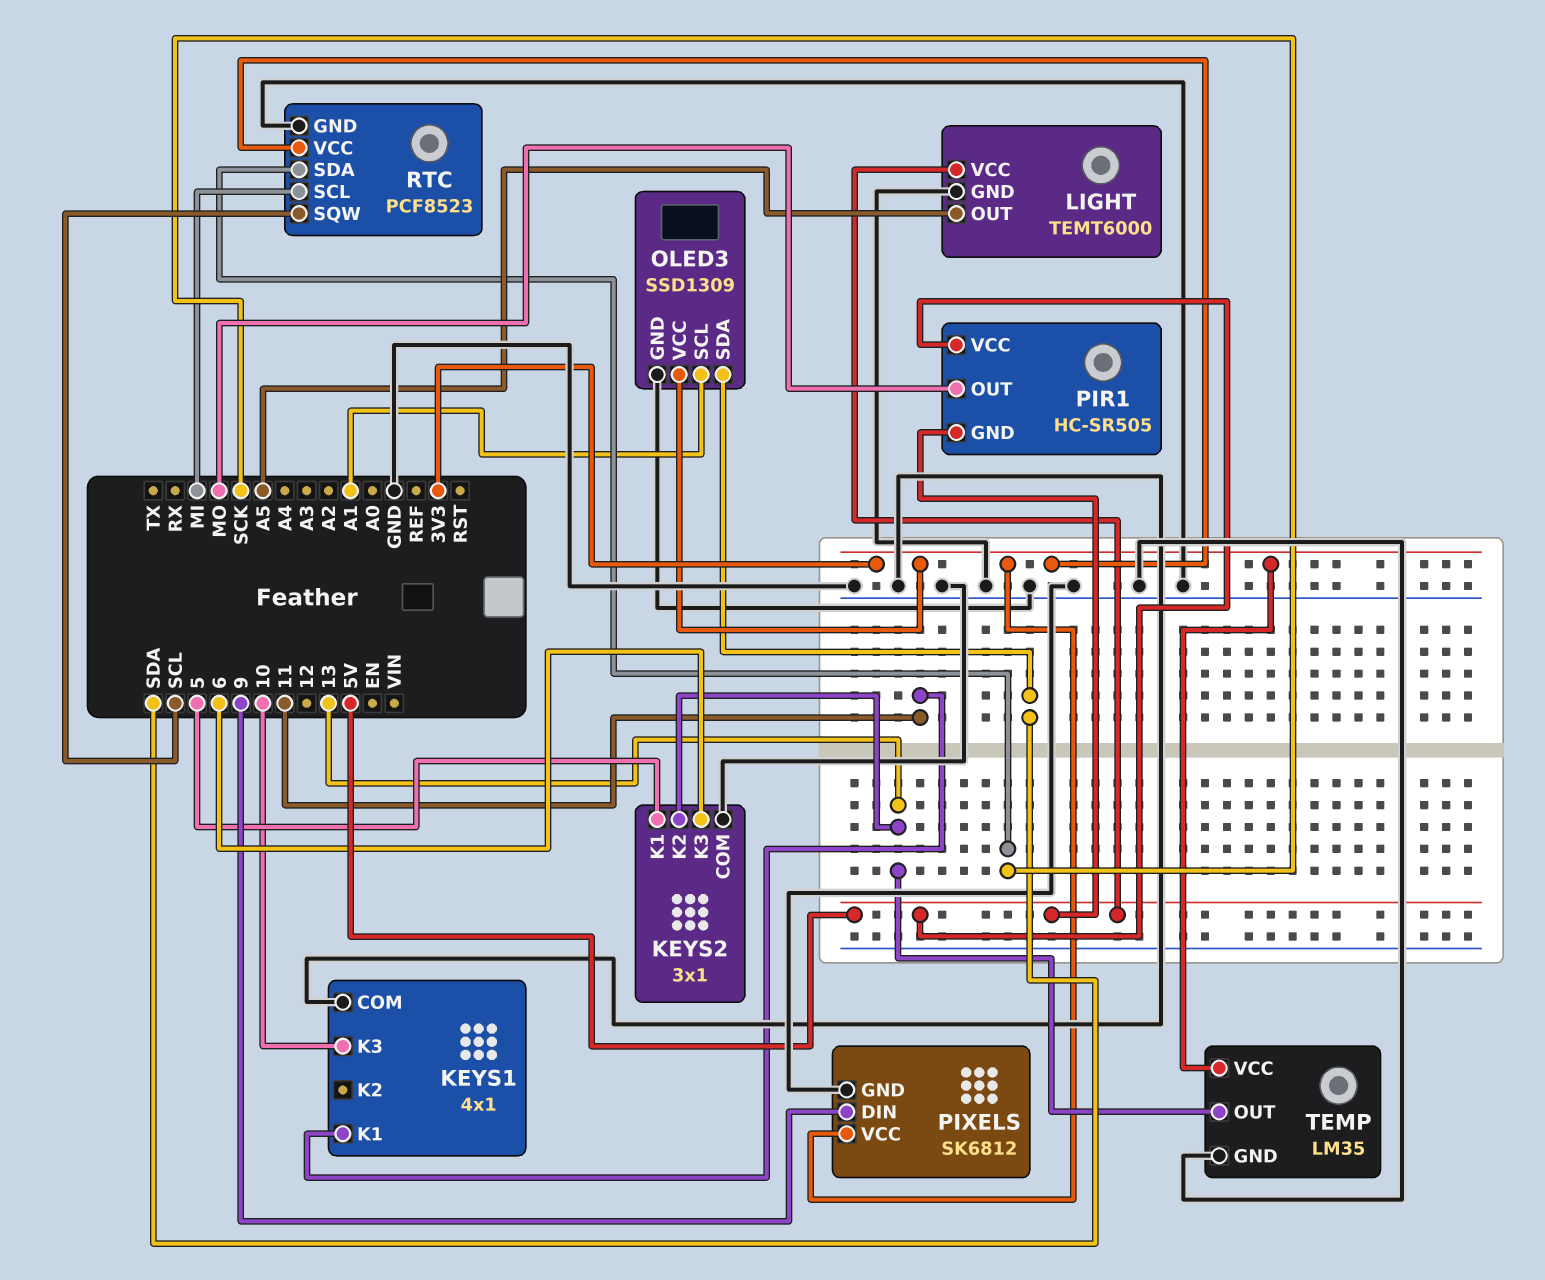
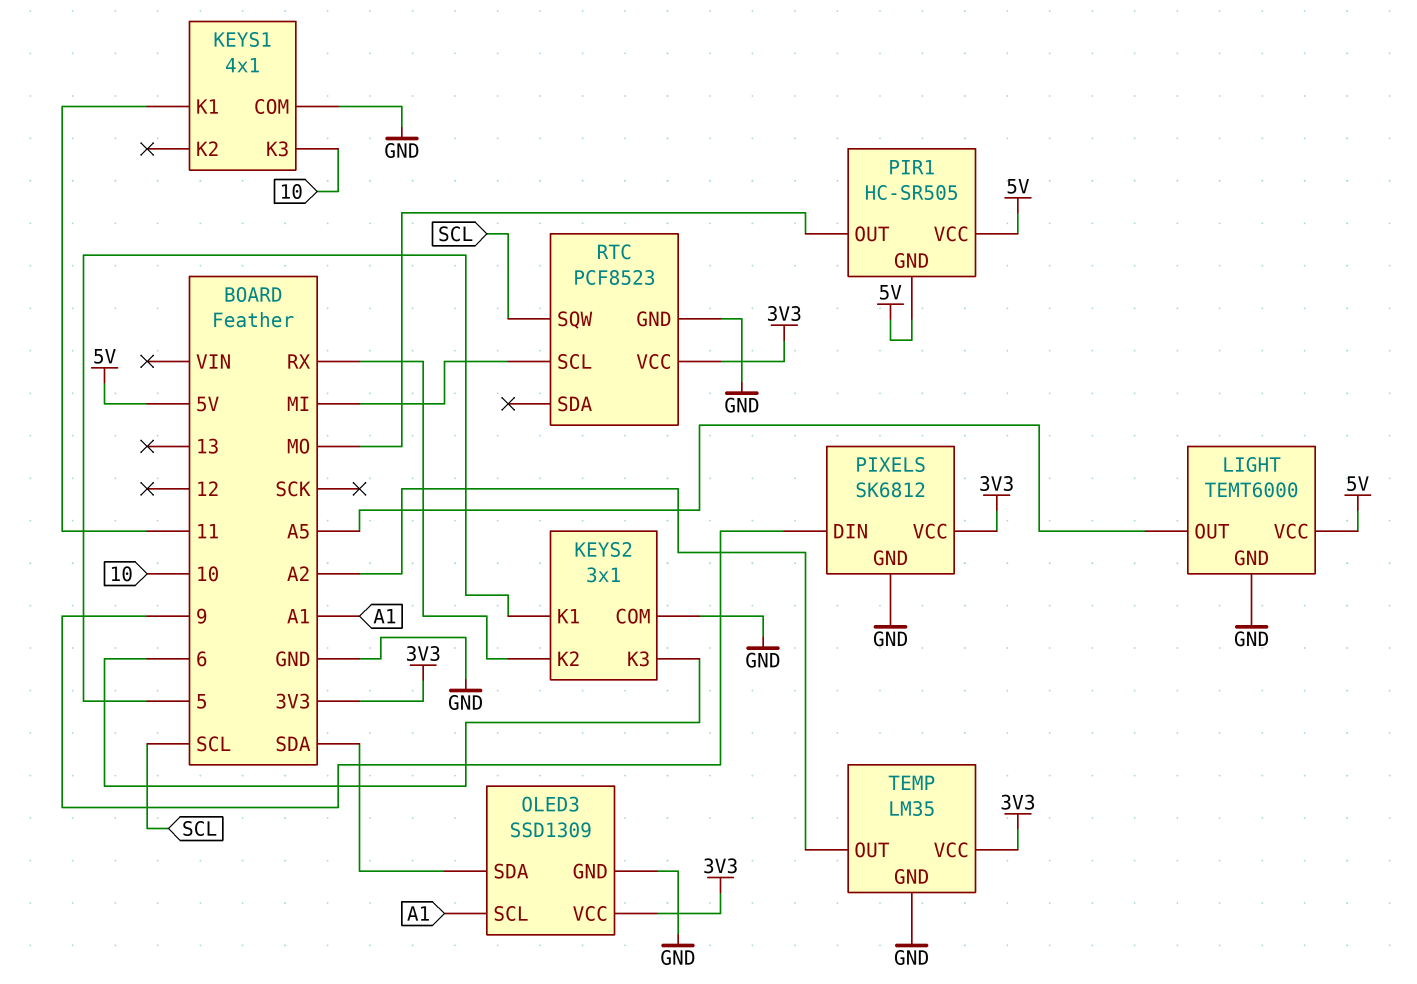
KEYS2 pin K2: 13 -> RX
RTC pin SDA: SCK -> none
TEMP pin OUT: 13 -> A2

